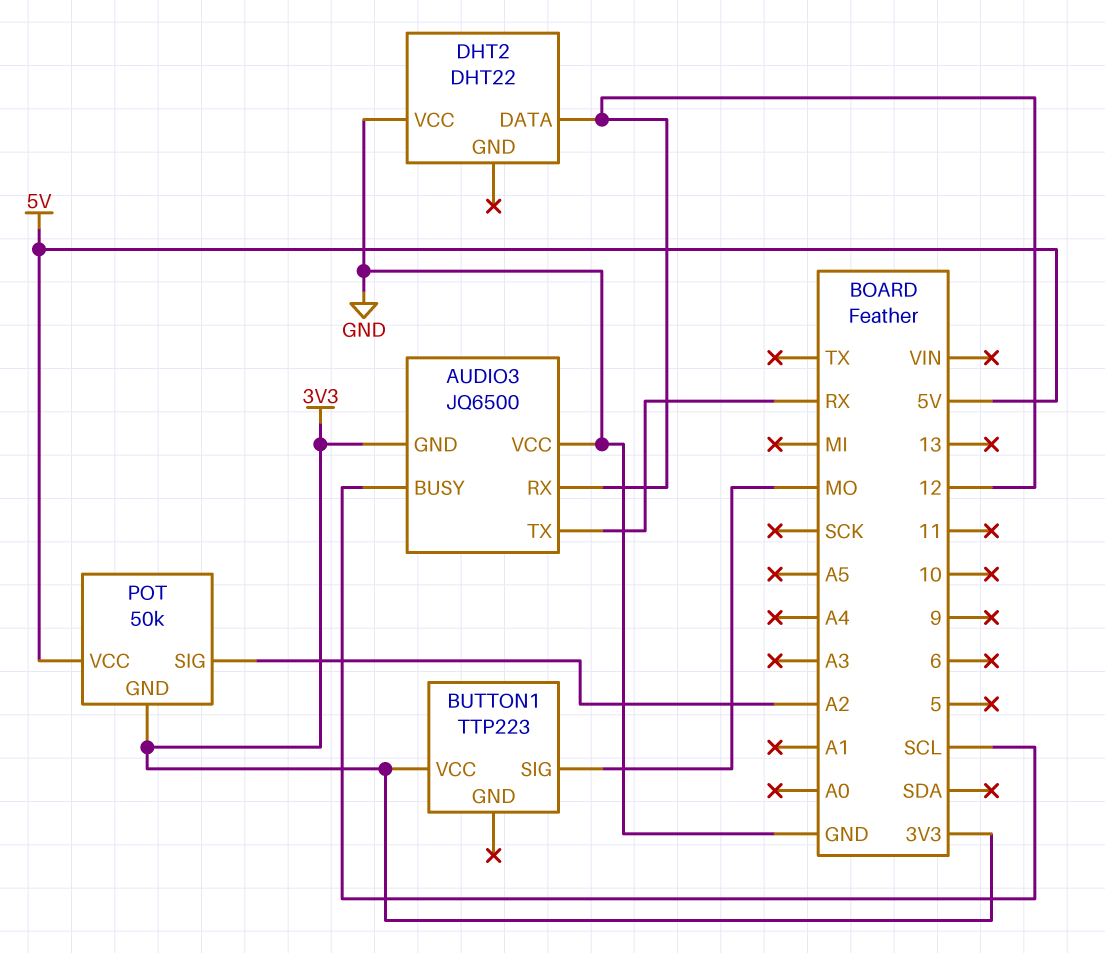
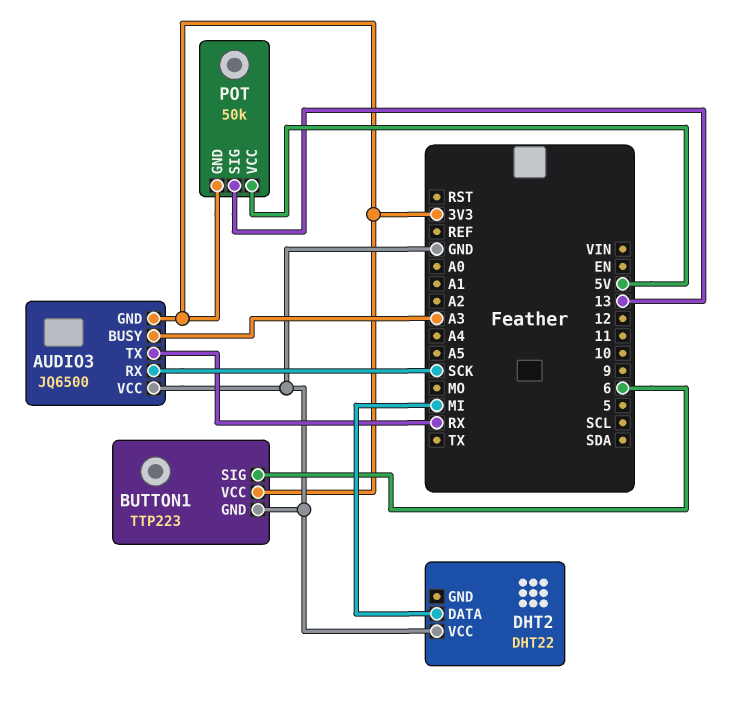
AUDIO3 pin BUSY: SCL -> A3
AUDIO3 pin RX: 12 -> SCK
BUTTON1 pin GND: none -> GND
BUTTON1 pin SIG: MO -> 6
DHT2 pin DATA: 12 -> MI
POT pin SIG: A2 -> 13

